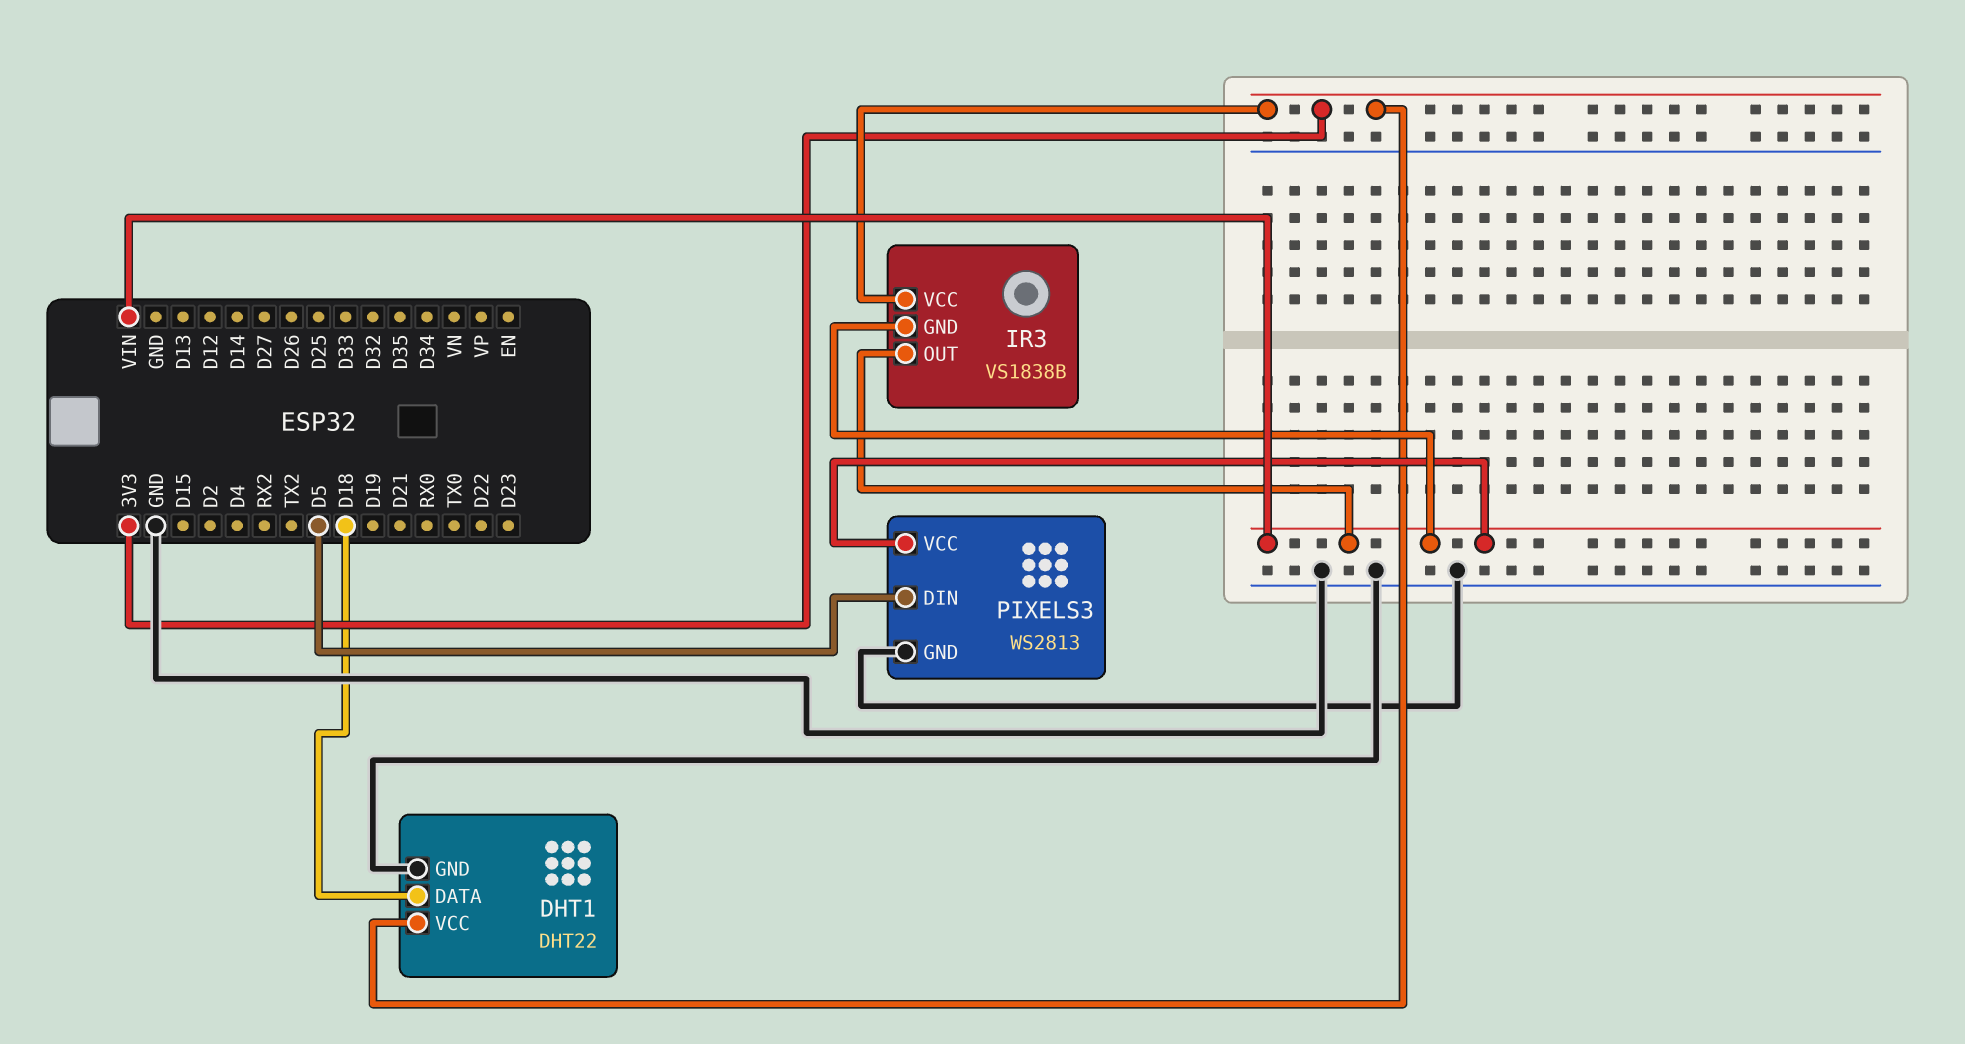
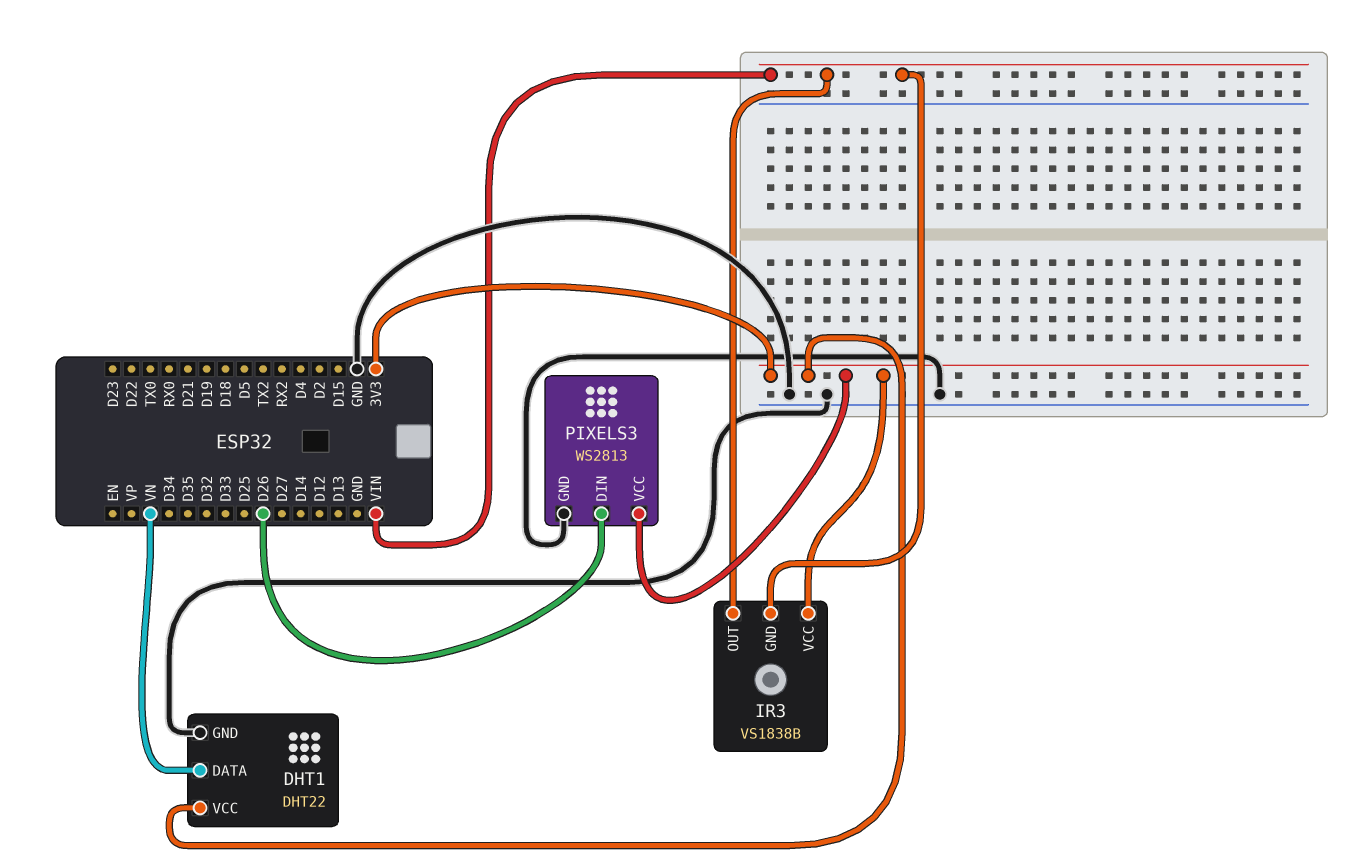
DHT1 pin DATA: D18 -> VN
PIXELS3 pin DIN: D5 -> D26
PIXELS3 pin VCC: VIN -> 3V3

